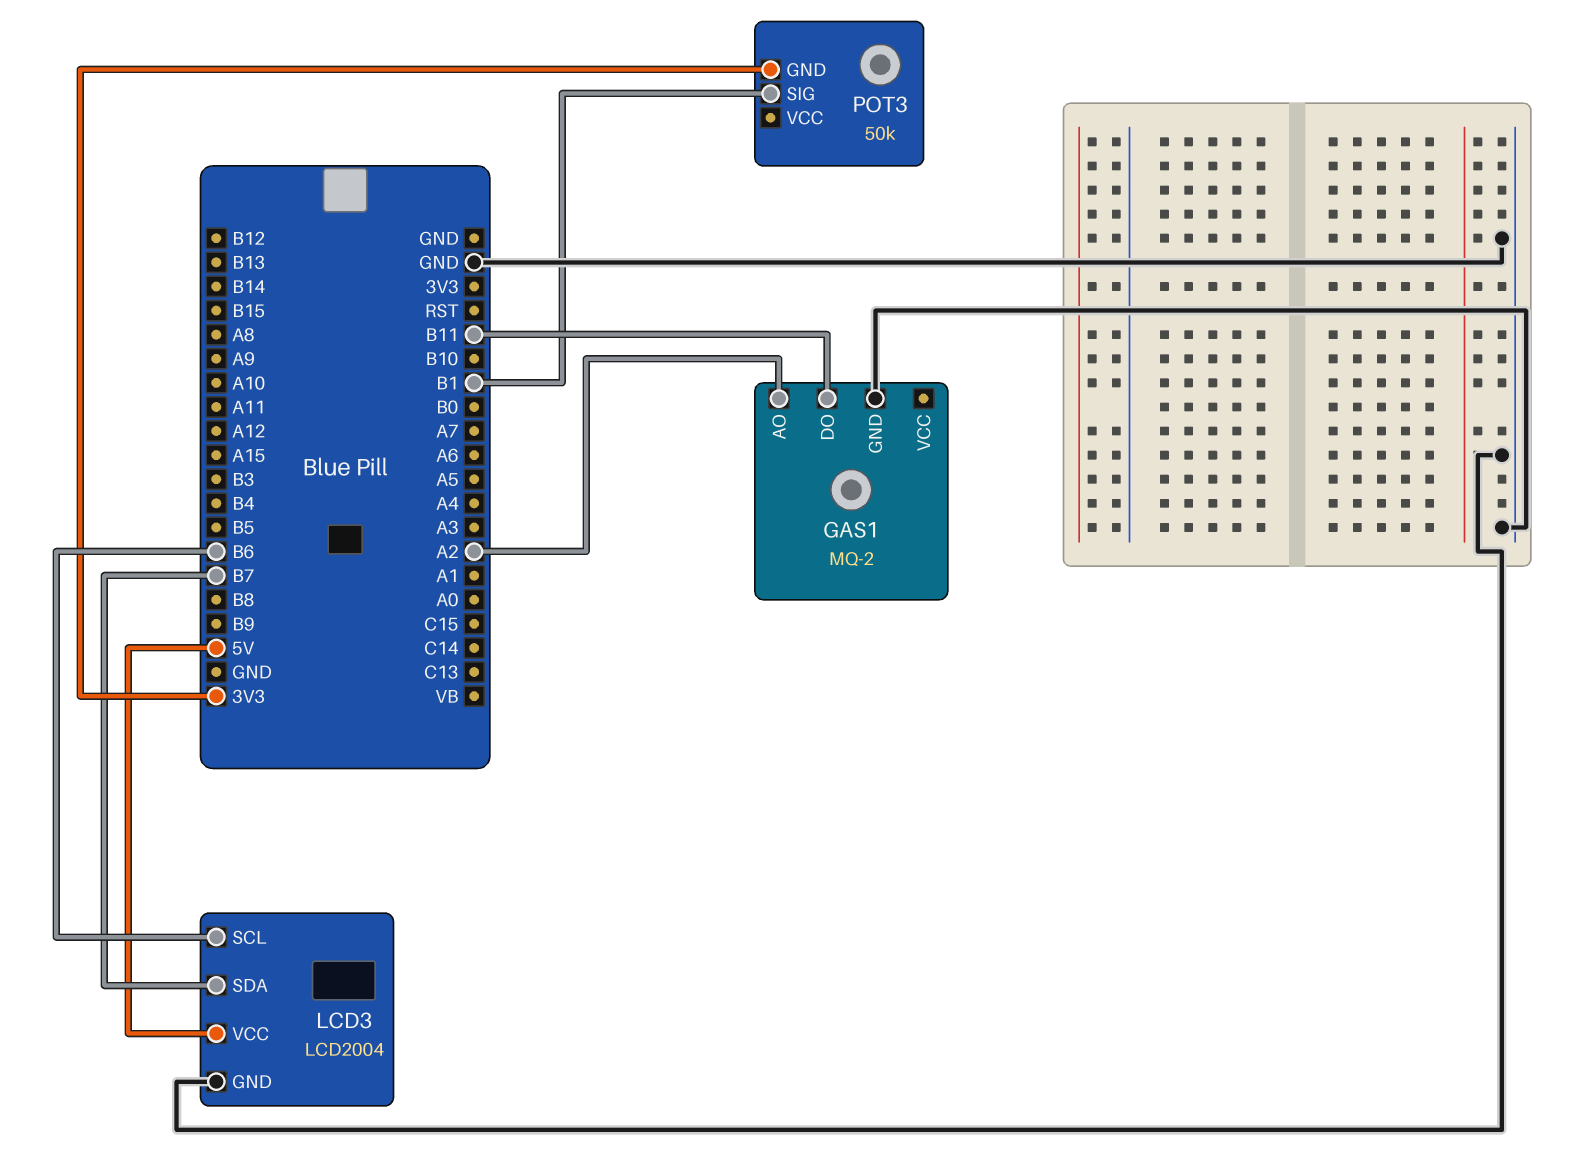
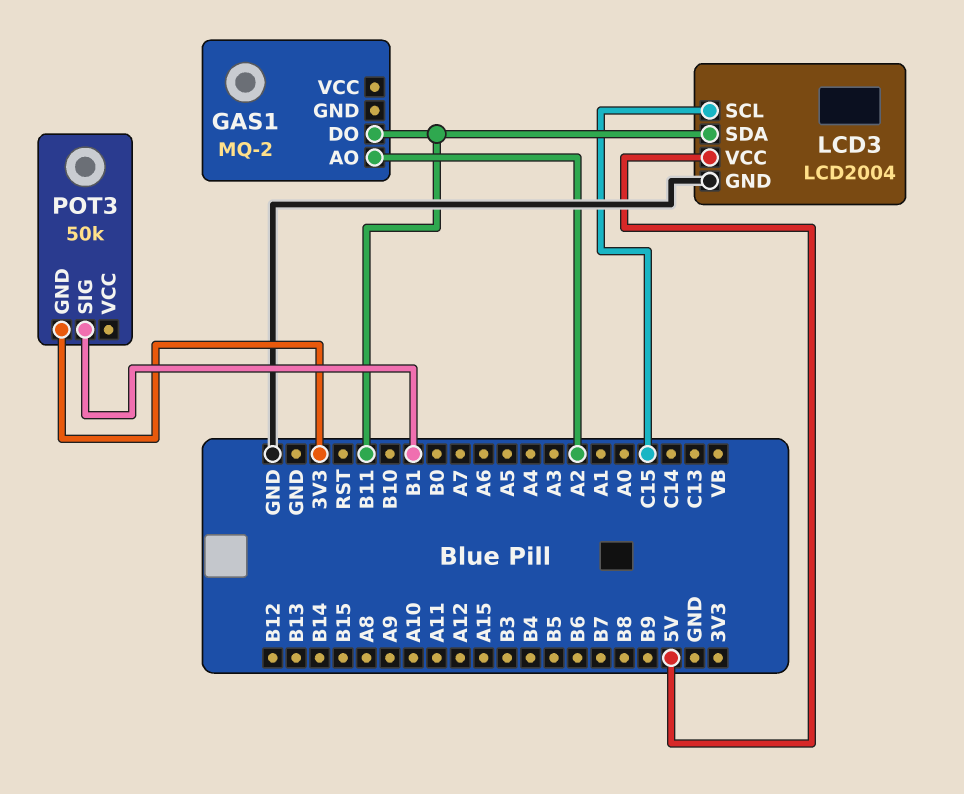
GAS1 pin GND: GND -> none
LCD3 pin SCL: B6 -> C15
LCD3 pin SDA: B7 -> B11

